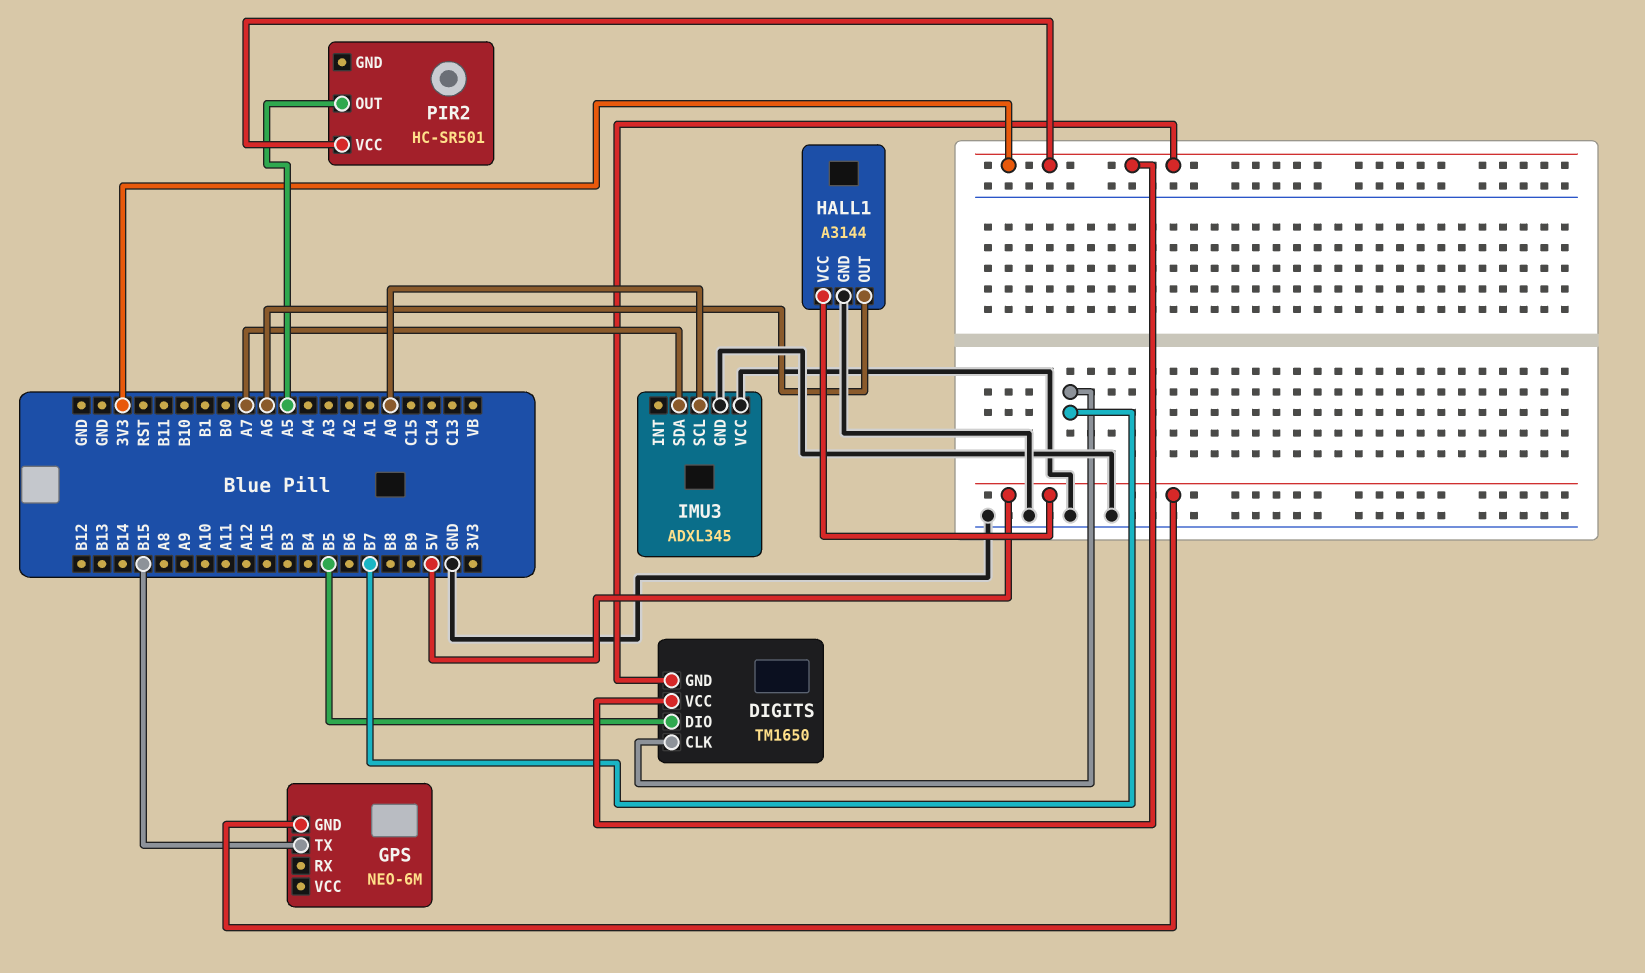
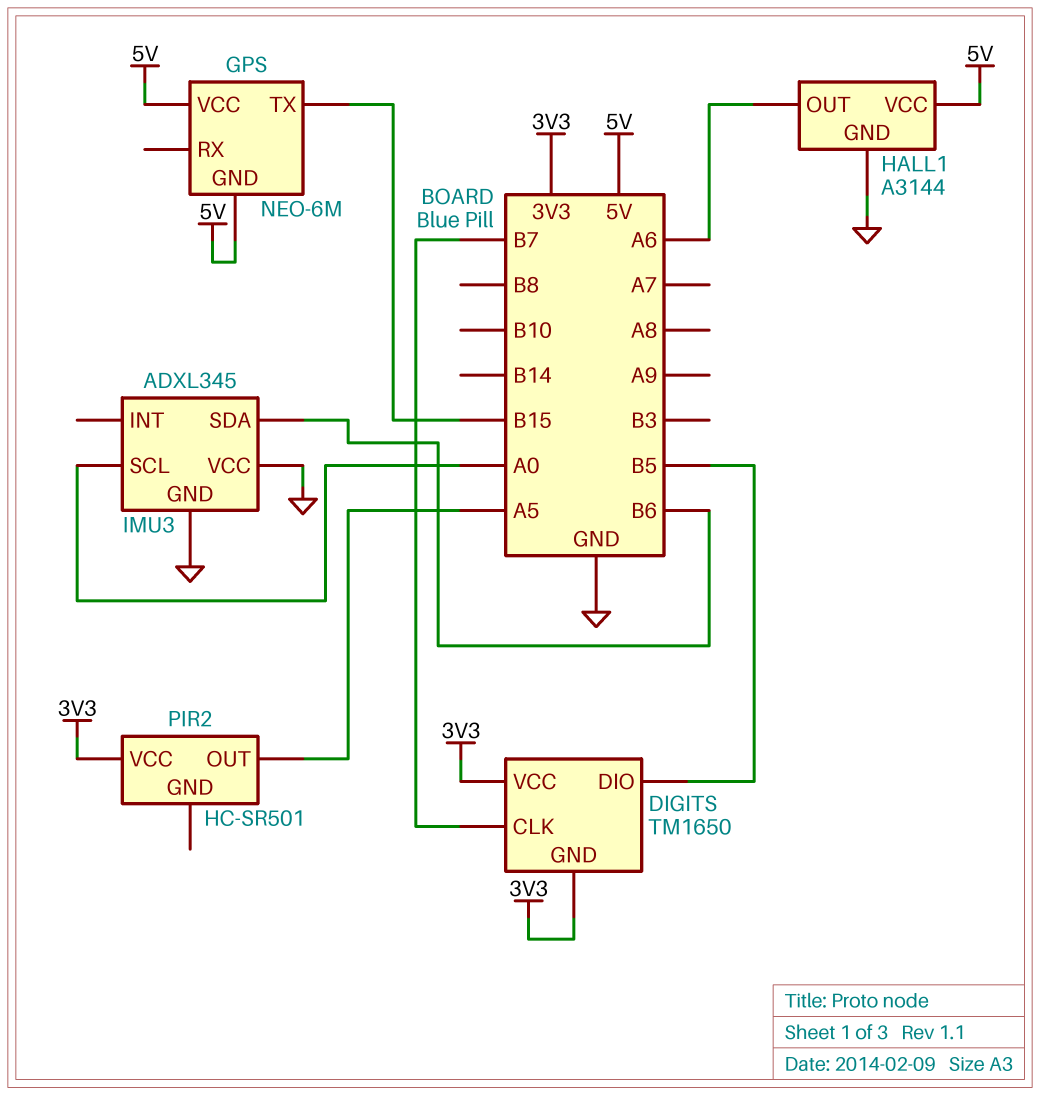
GPS pin VCC: none -> 5V
IMU3 pin SDA: A7 -> B6

